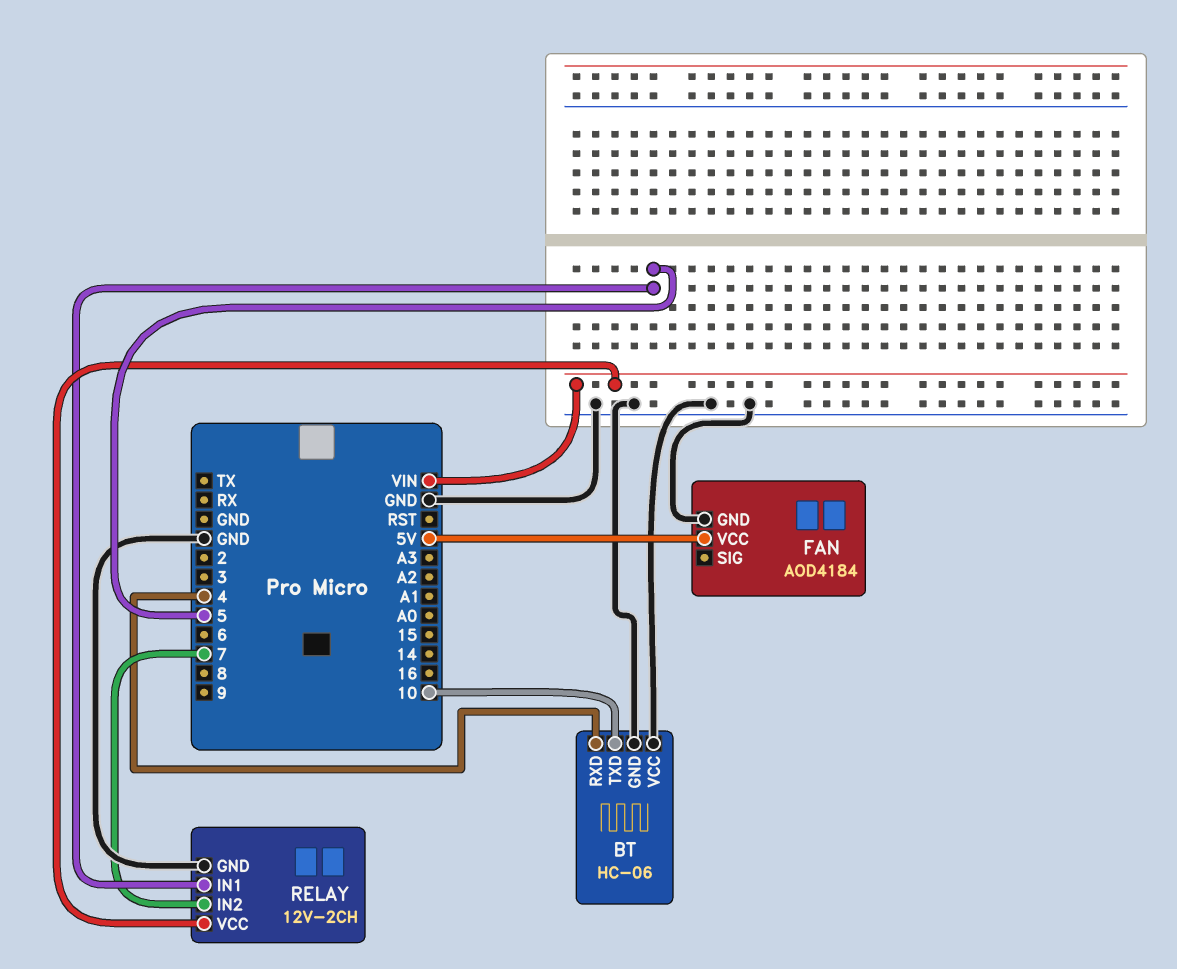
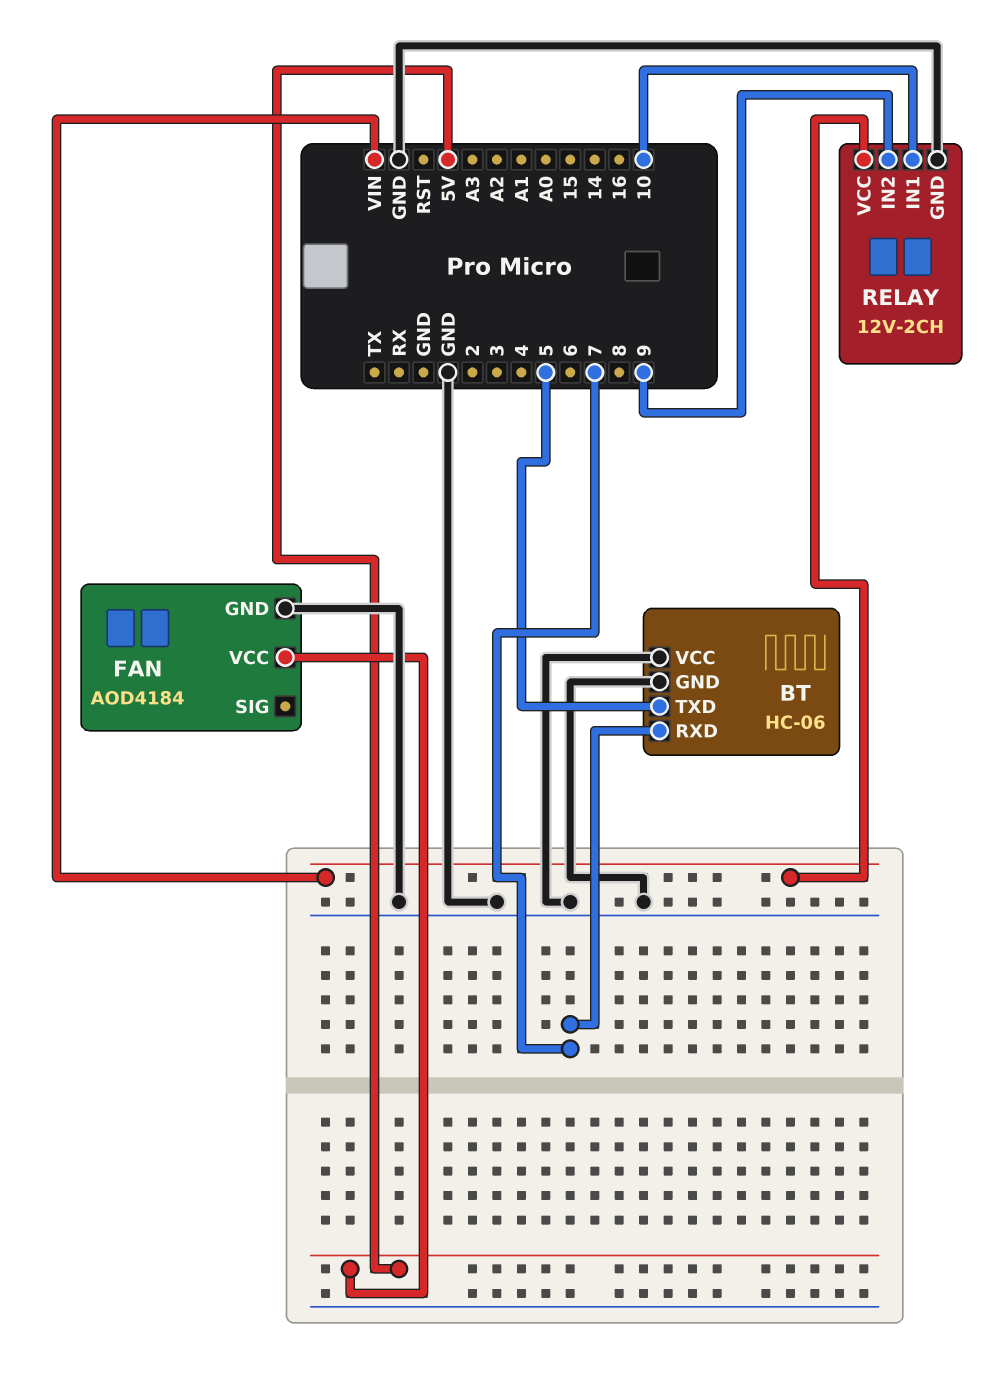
BT pin RXD: 4 -> 7
BT pin TXD: 10 -> 5
RELAY pin IN1: 5 -> 10
RELAY pin IN2: 7 -> 9

